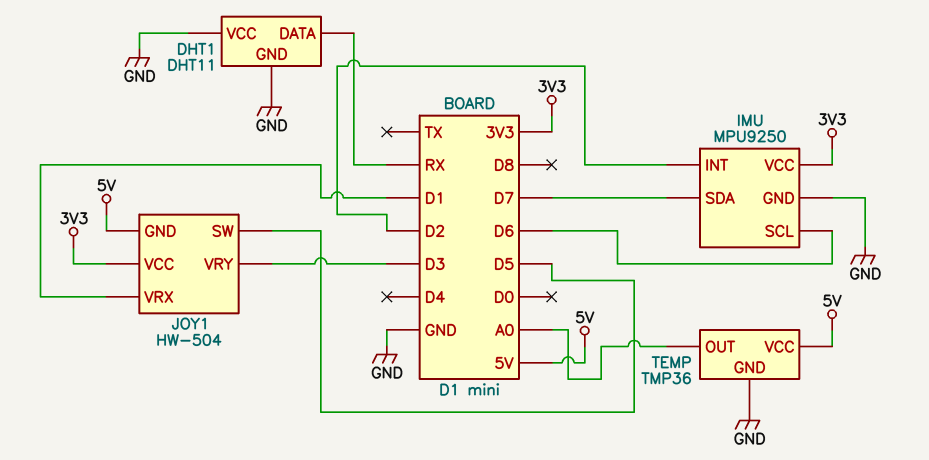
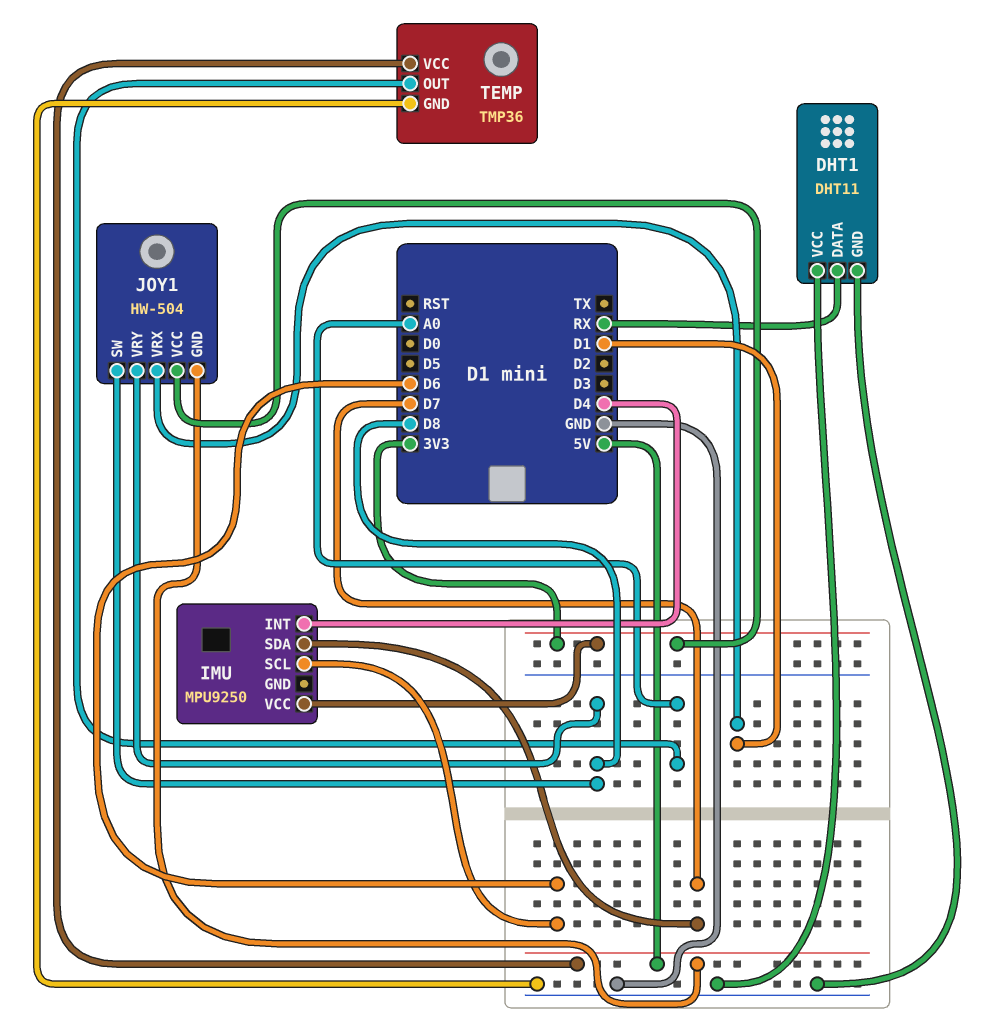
IMU pin GND: GND -> none
IMU pin INT: D2 -> D4
JOY1 pin SW: D5 -> D8
JOY1 pin VRY: D3 -> D8

